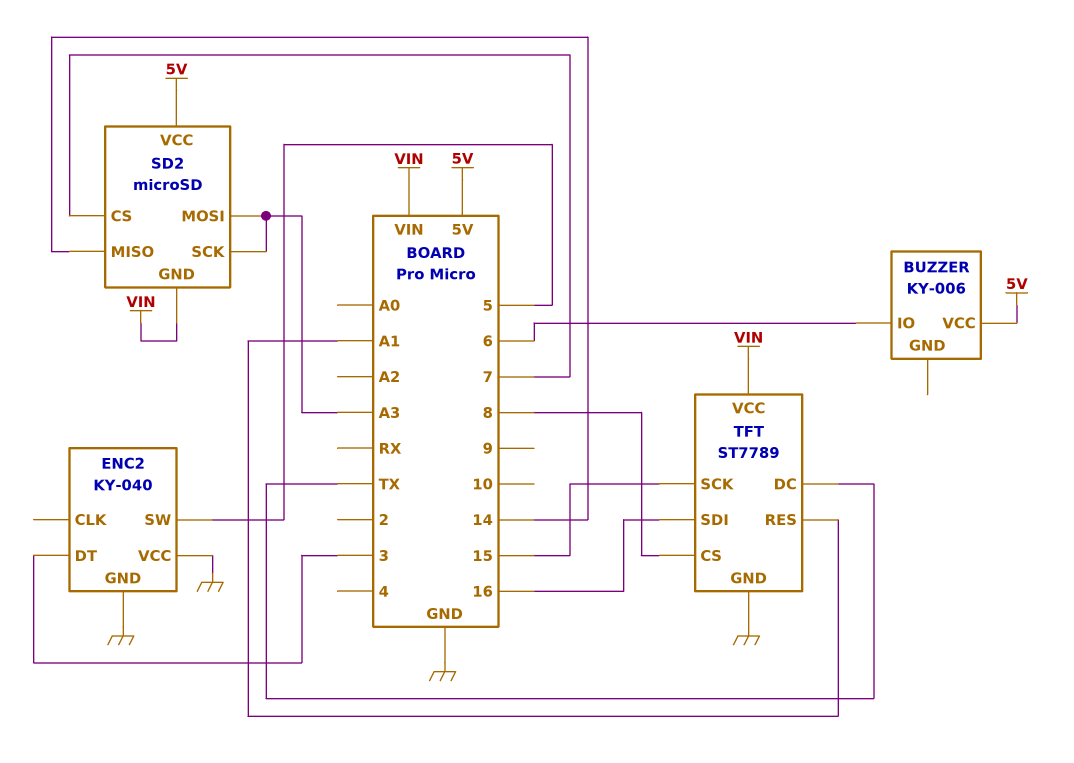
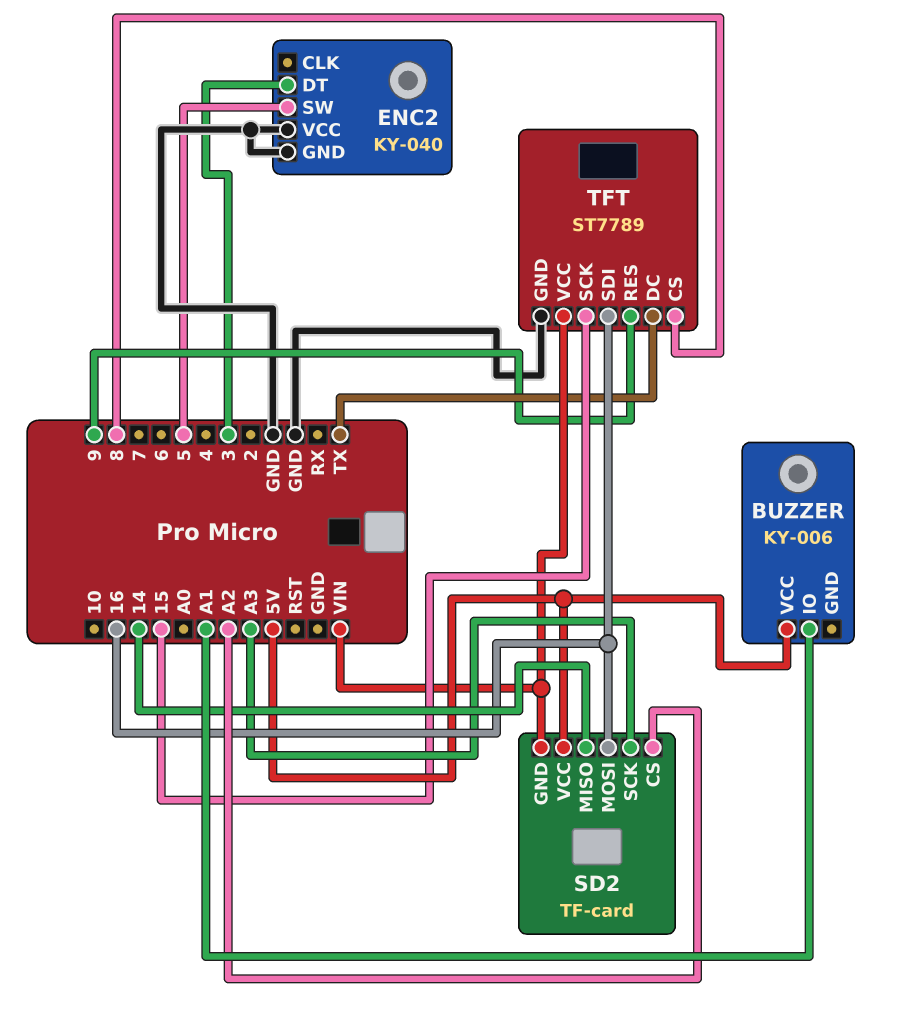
BUZZER pin IO: 6 -> A1
SD2: microSD -> TF-card
SD2 pin CS: 7 -> A2
SD2 pin MOSI: A3 -> 16
TFT pin RES: A1 -> 9

